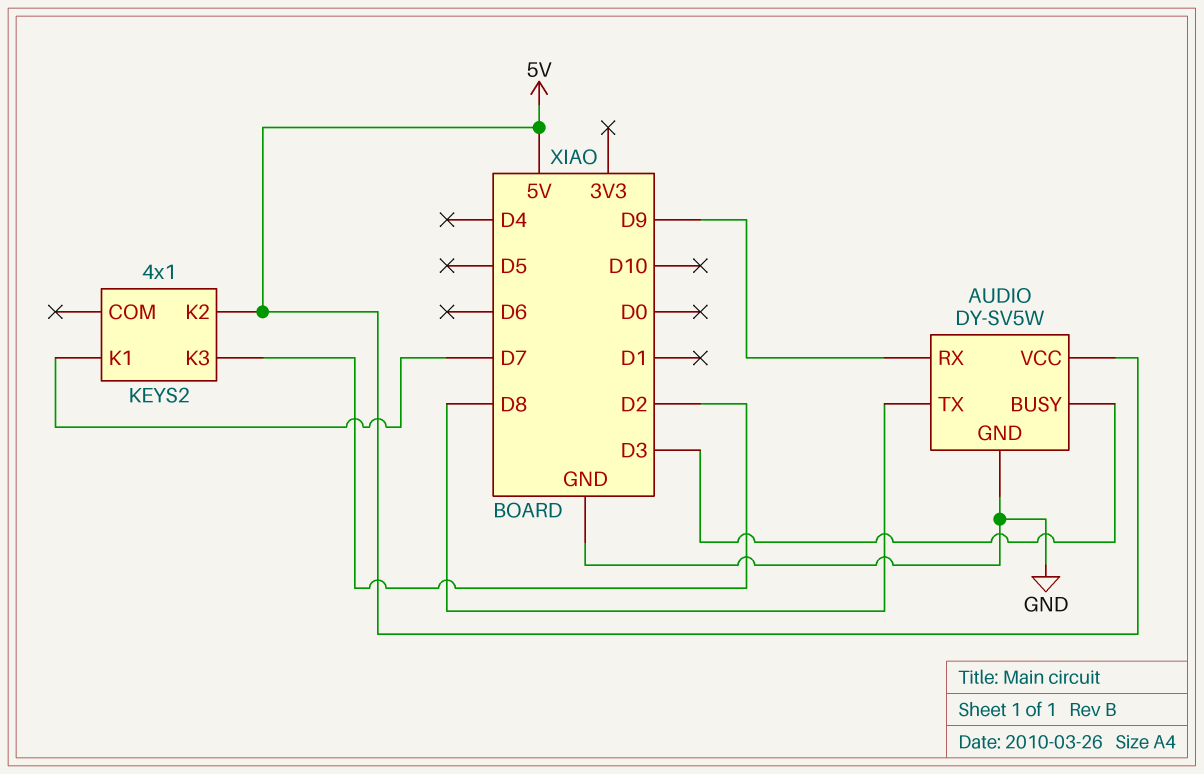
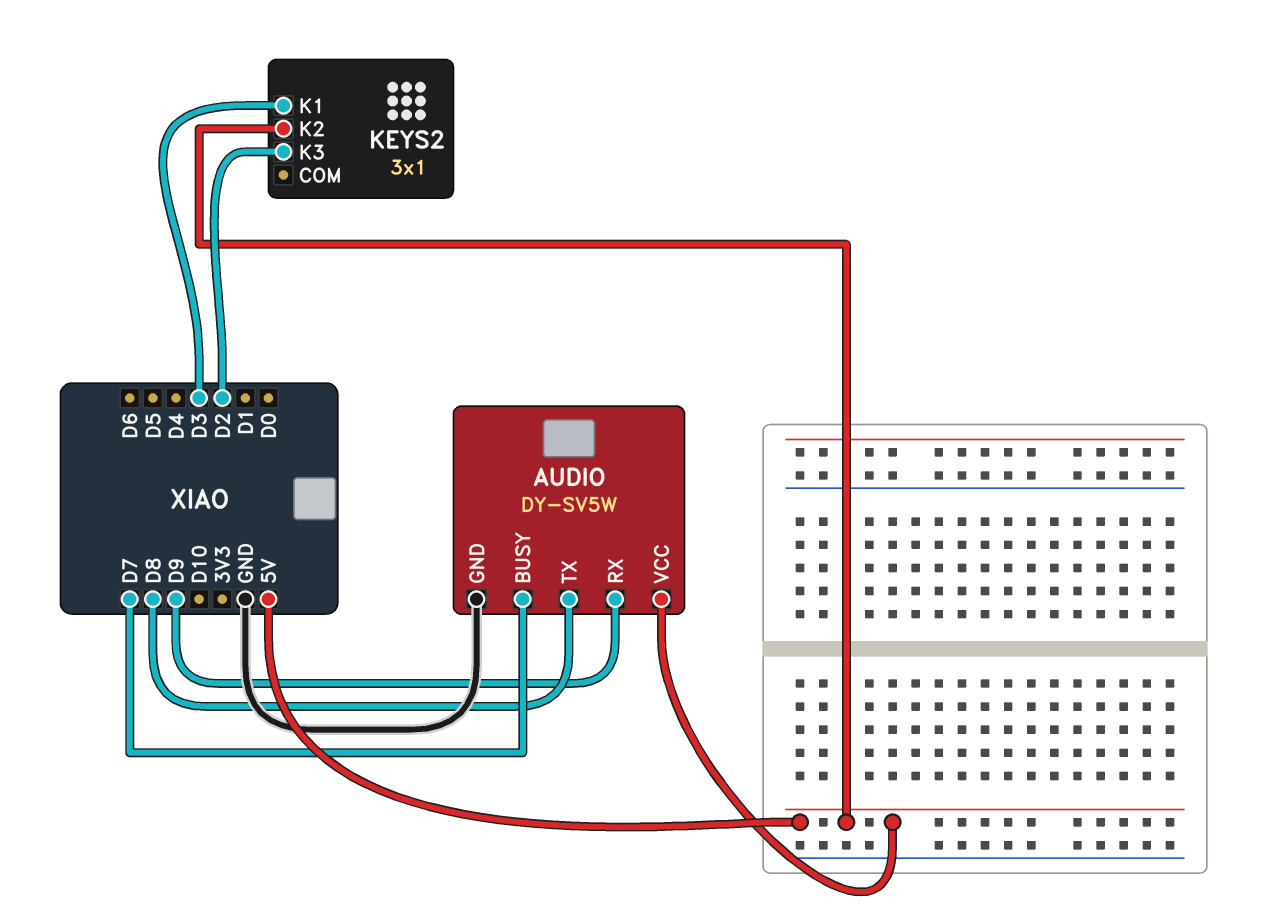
AUDIO pin BUSY: D3 -> D7
KEYS2: 4x1 -> 3x1
KEYS2 pin K1: D7 -> D3

